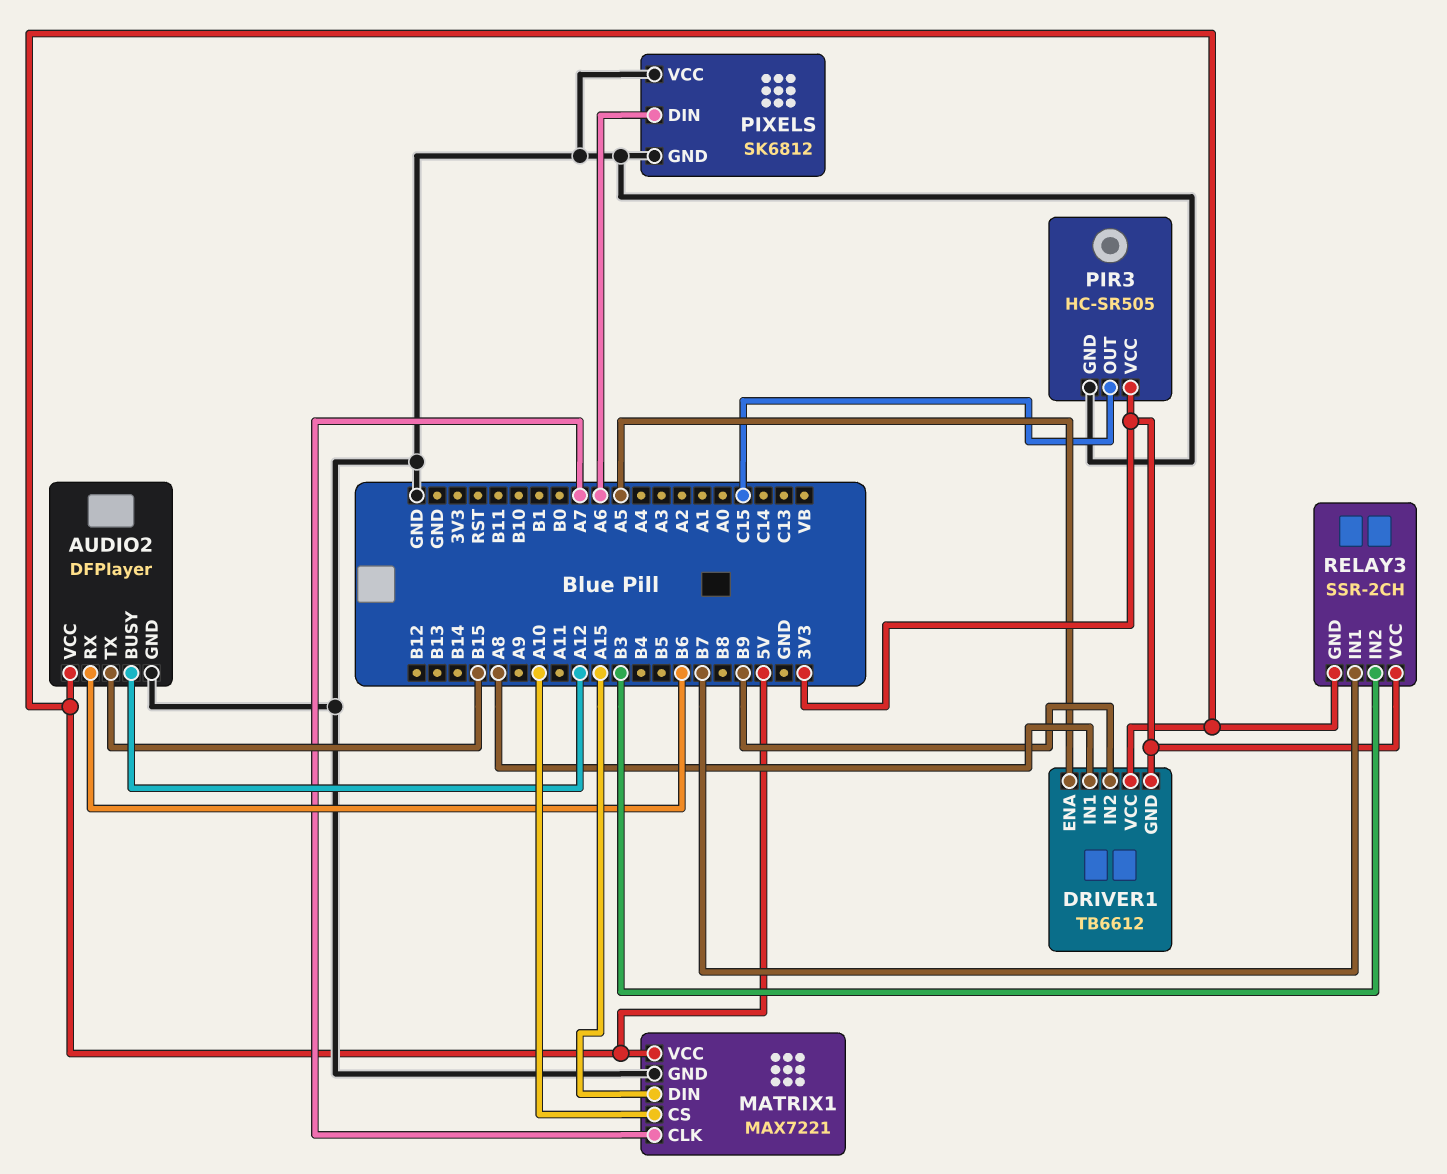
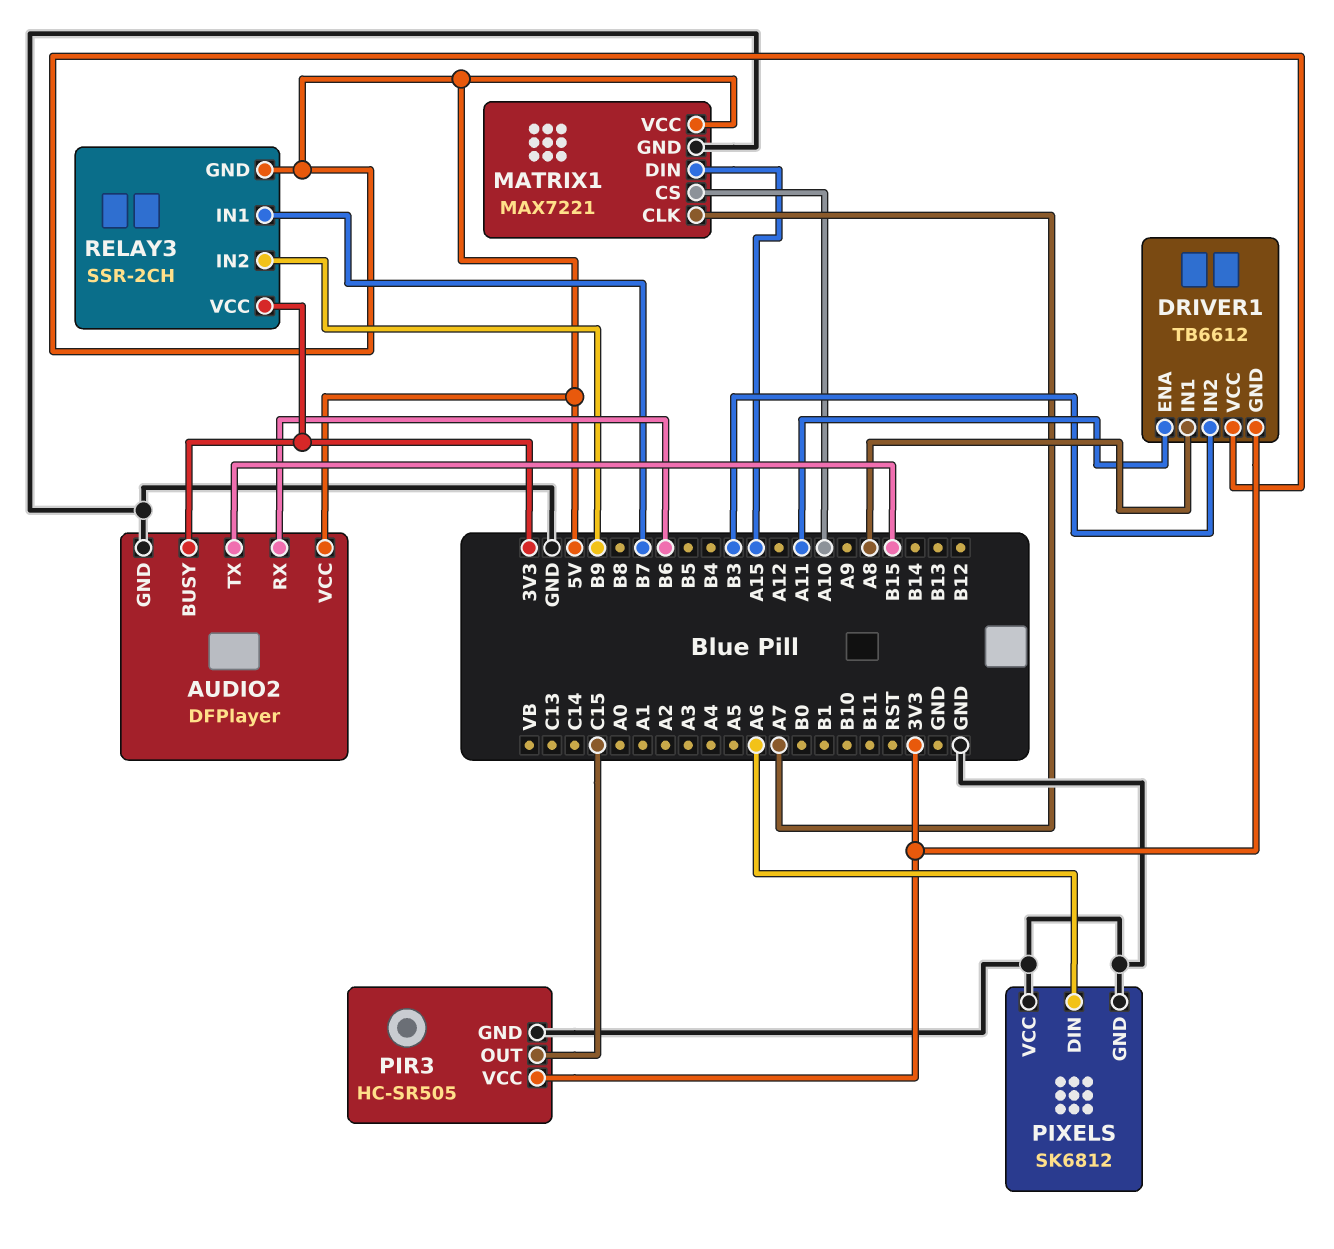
AUDIO2 pin BUSY: A12 -> 3V3
DRIVER1 pin ENA: A5 -> A11
DRIVER1 pin IN2: B9 -> B3
RELAY3 pin IN2: B3 -> B9

